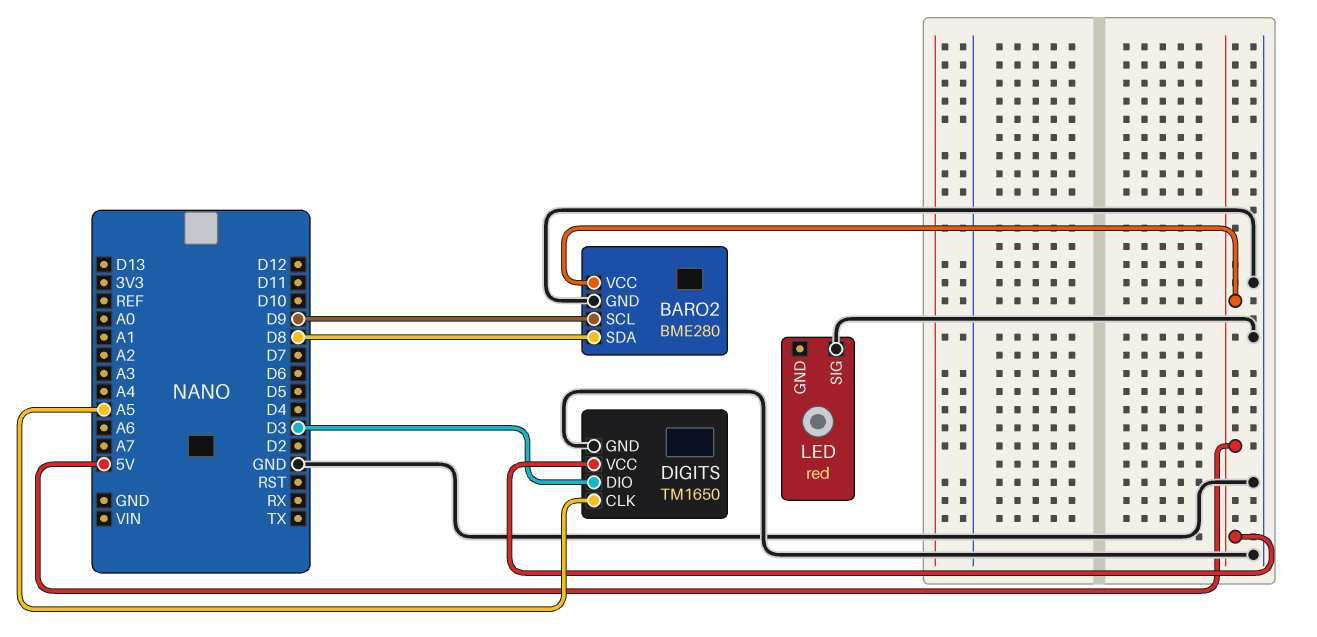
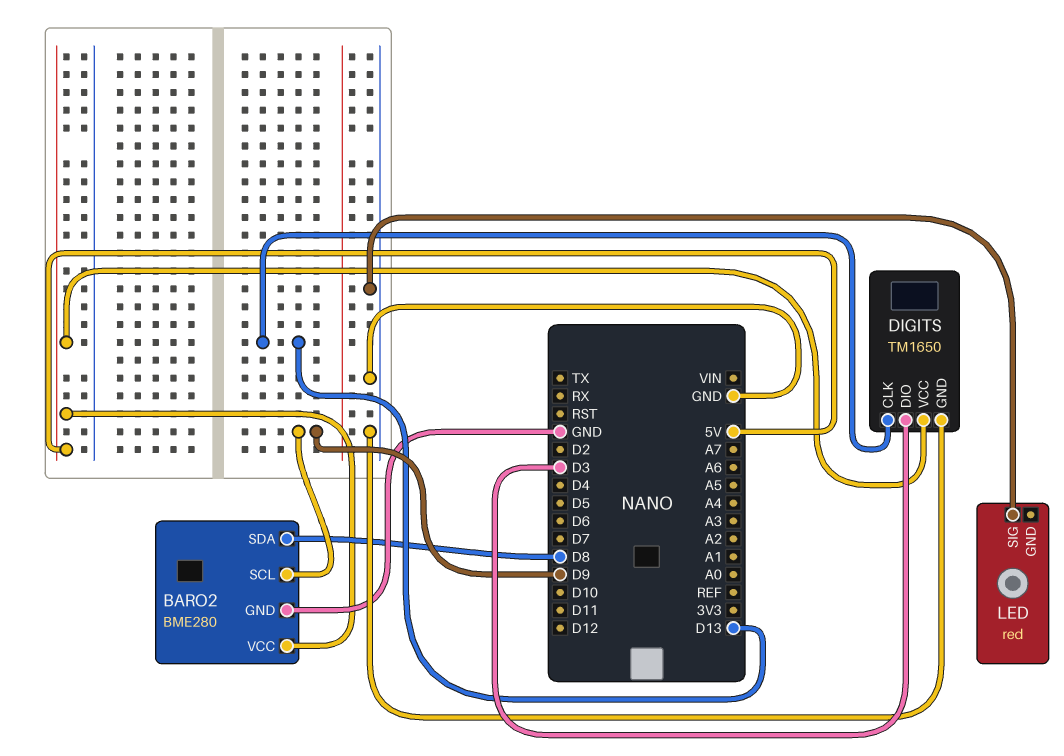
DIGITS pin CLK: A5 -> D13

